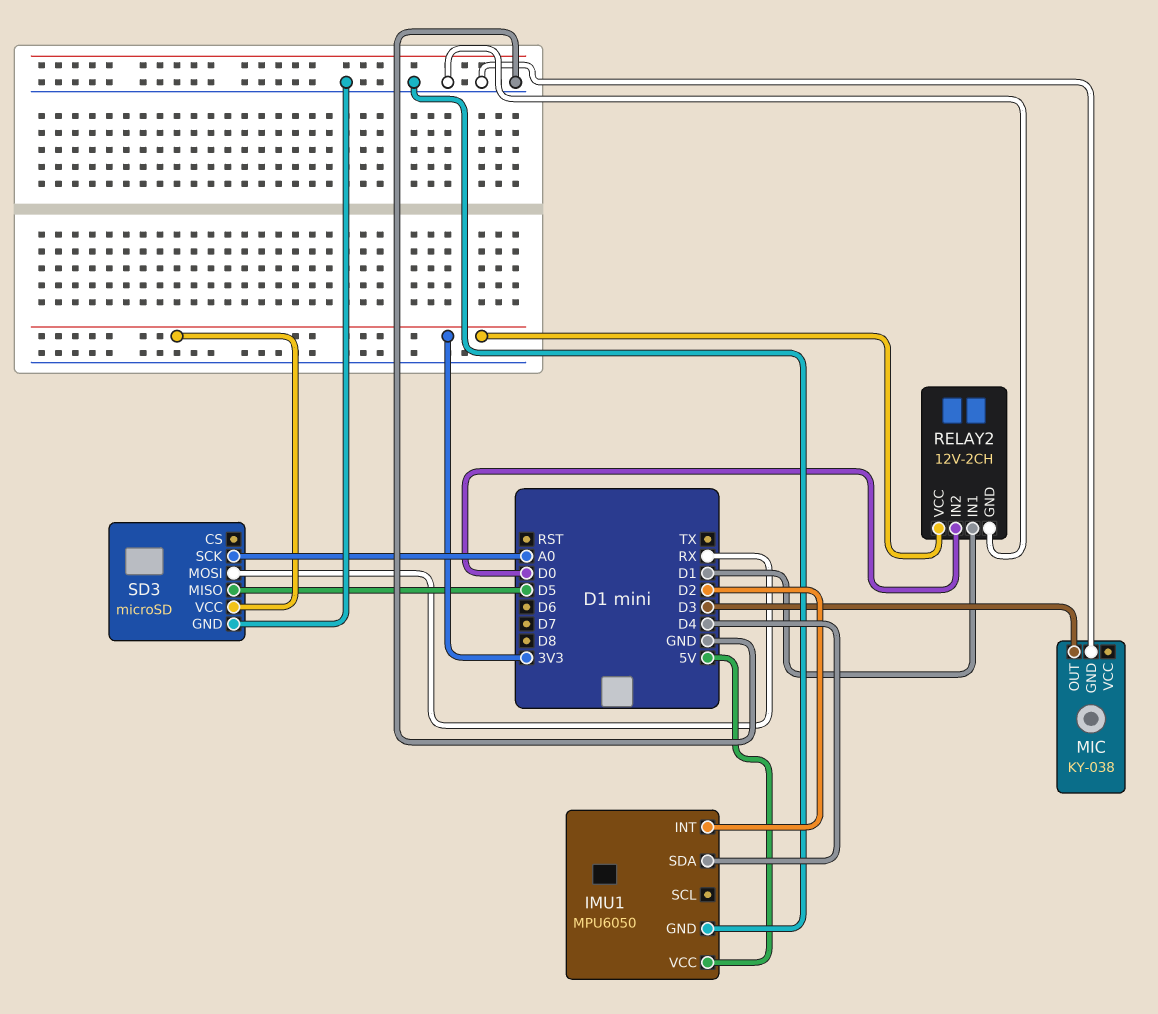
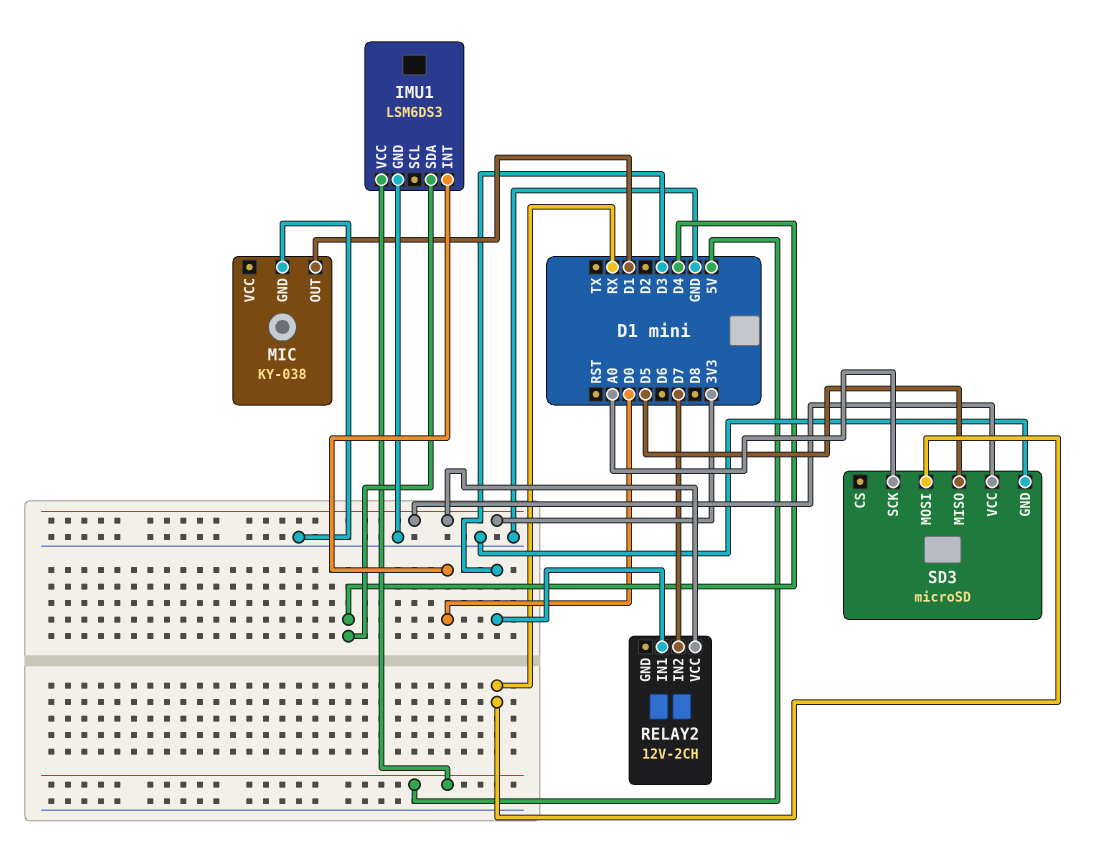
IMU1: MPU6050 -> LSM6DS3
IMU1 pin INT: D2 -> D0
MIC pin OUT: D3 -> D1
RELAY2 pin GND: GND -> none
RELAY2 pin IN1: D1 -> D3
RELAY2 pin IN2: D0 -> D7

